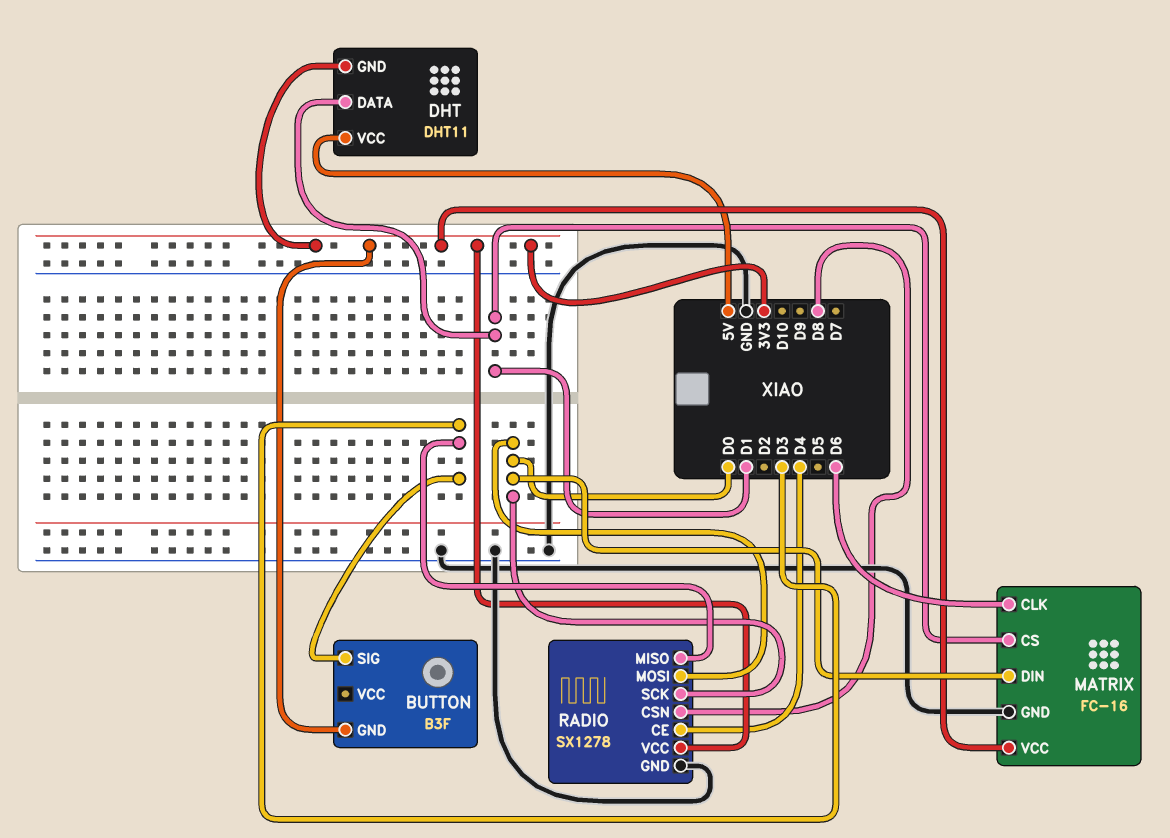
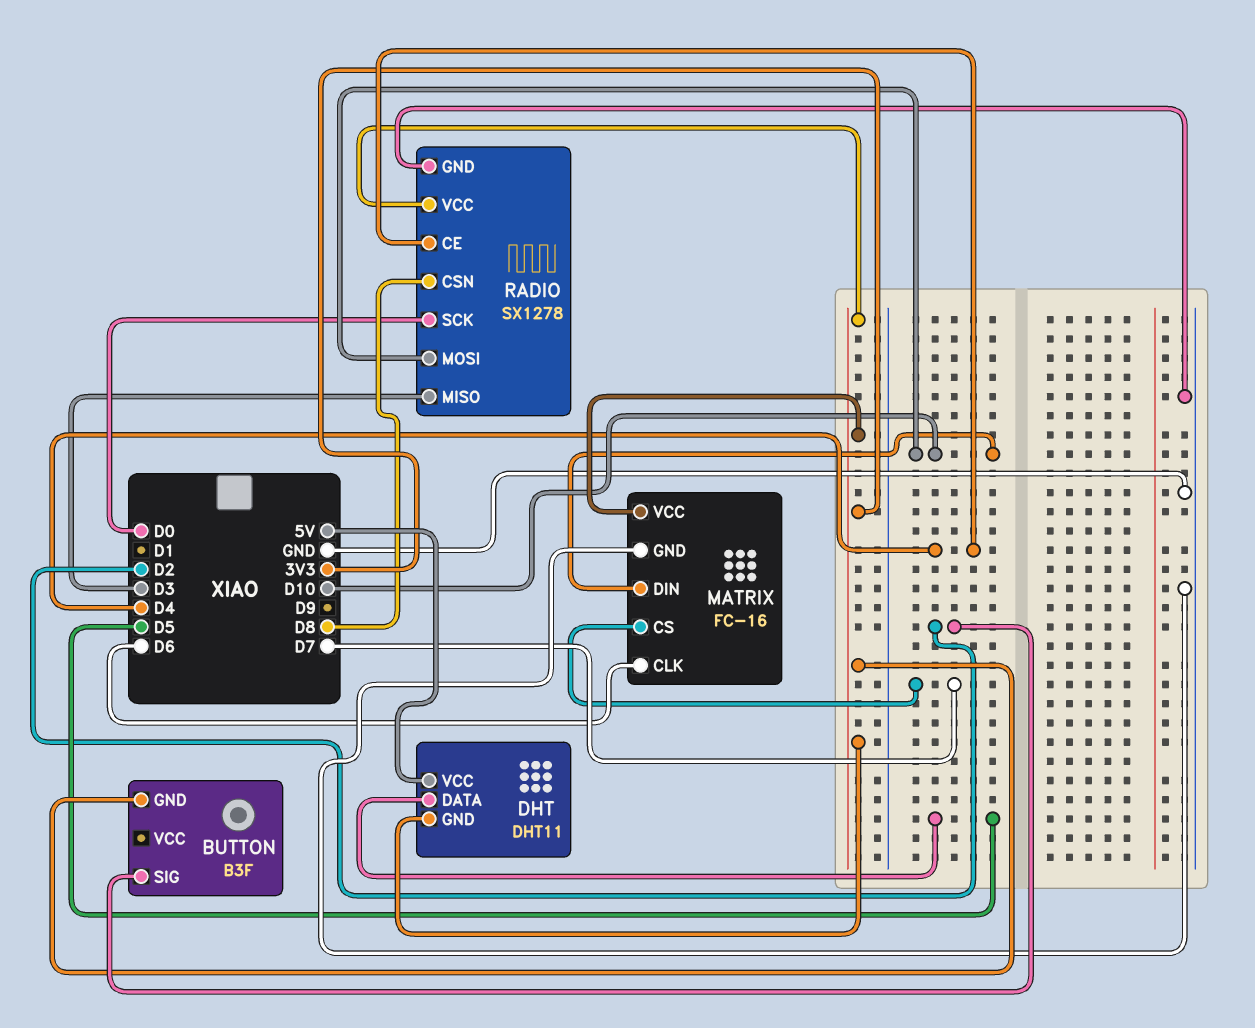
BUTTON pin SIG: D3 -> D2
DHT pin DATA: D1 -> D5
MATRIX pin CS: D1 -> D7
MATRIX pin DIN: D0 -> D10
RADIO pin MOSI: D0 -> D10

